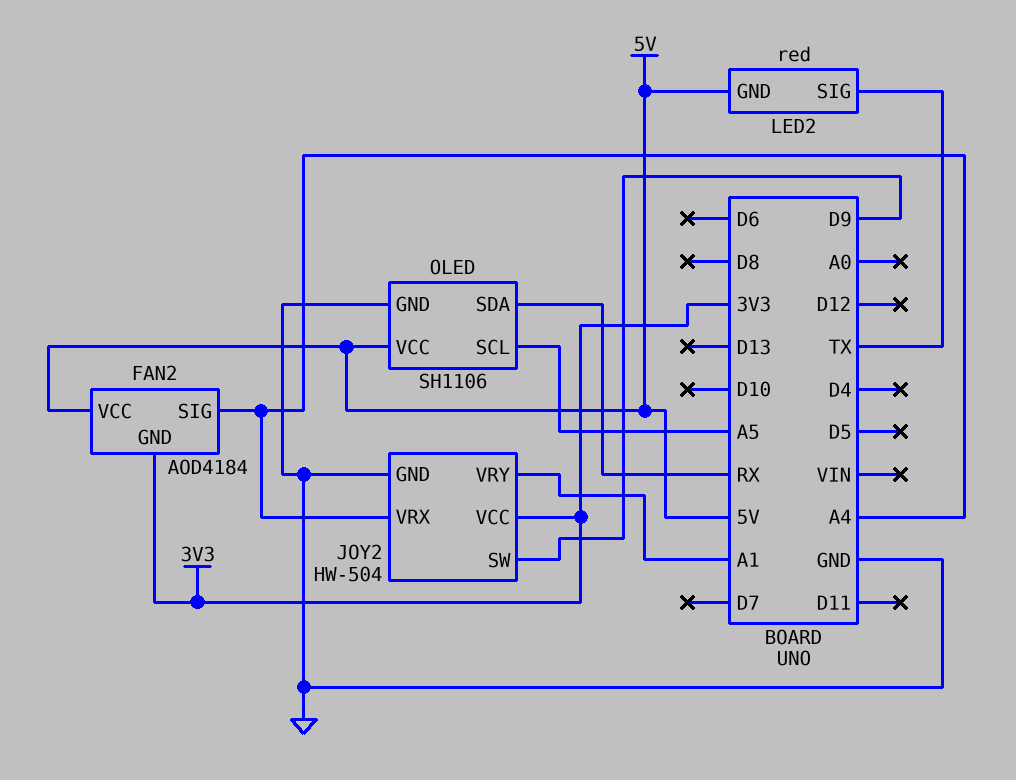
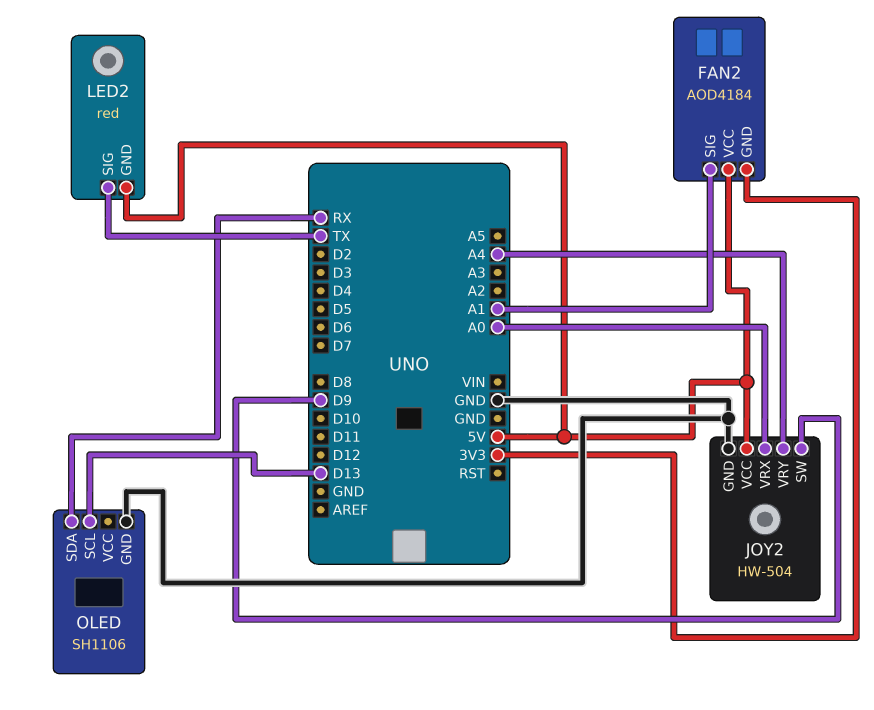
FAN2 pin SIG: A4 -> A1
JOY2 pin VCC: 3V3 -> 5V
JOY2 pin VRX: A4 -> A0
JOY2 pin VRY: A1 -> A4
OLED pin SCL: A5 -> D13
OLED pin VCC: 5V -> none

